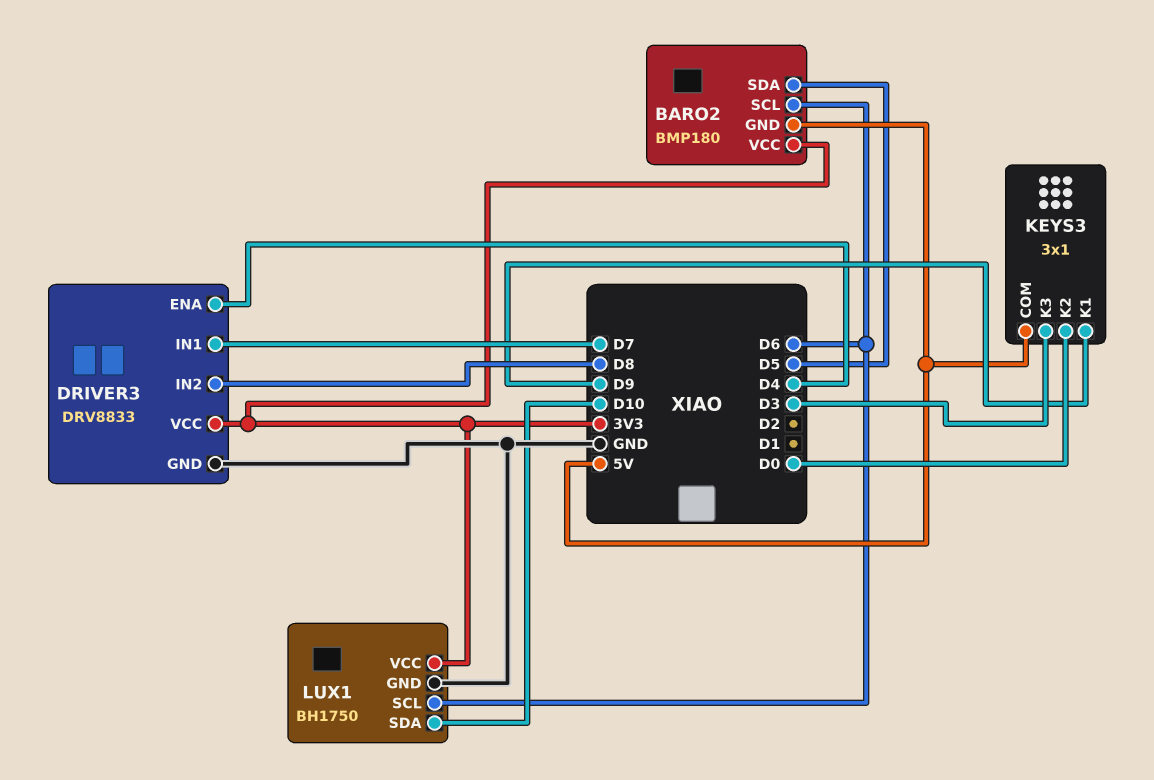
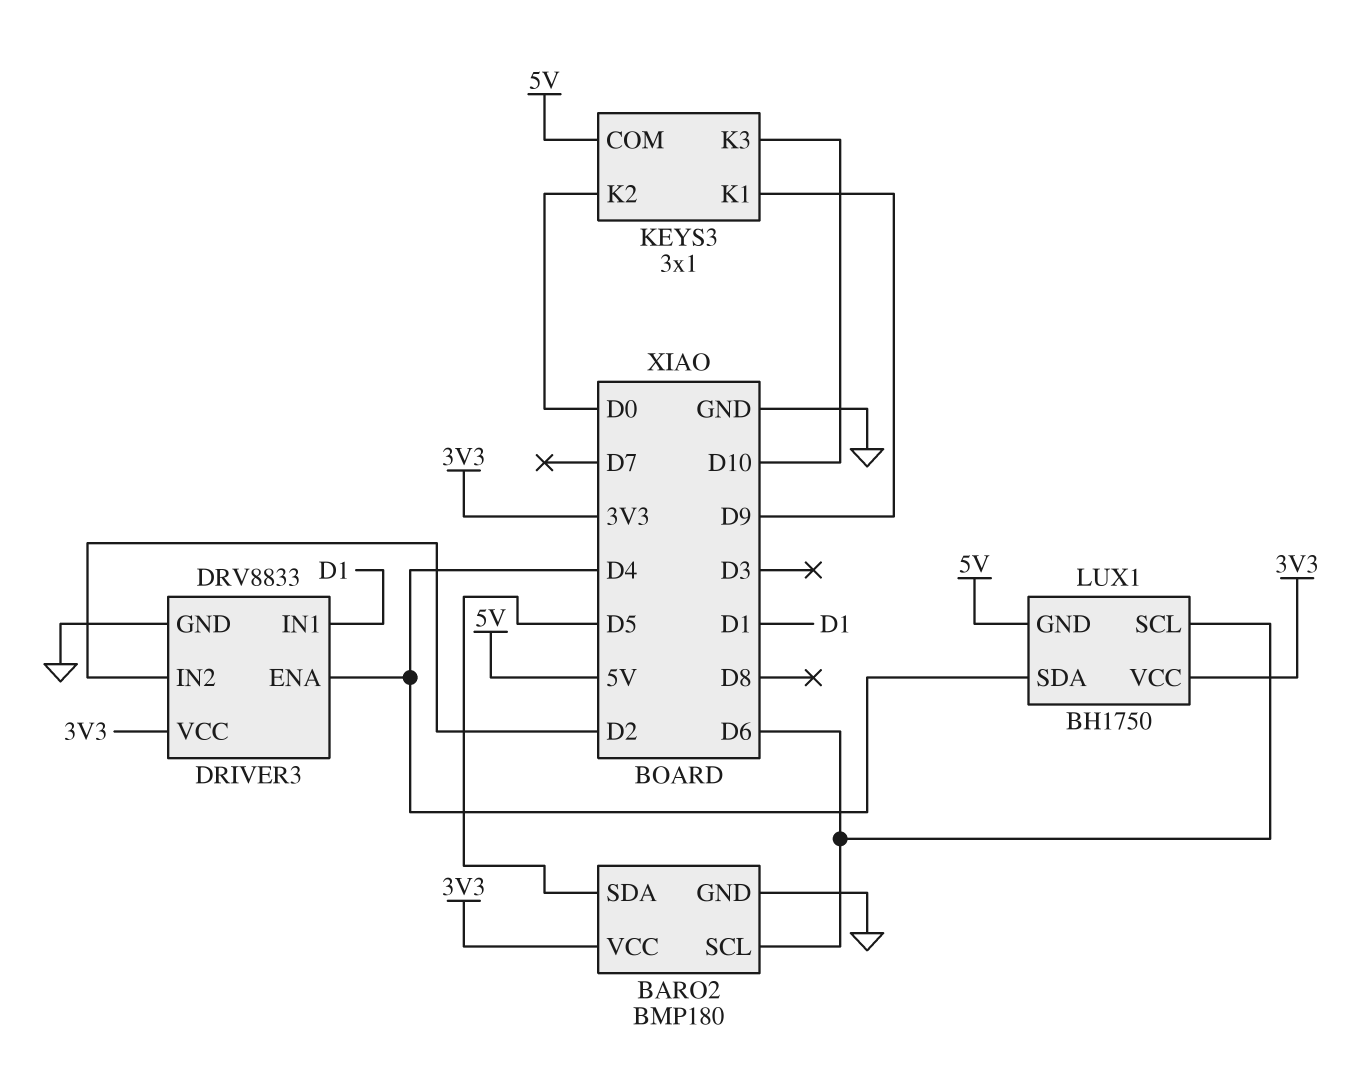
BARO2 pin GND: 5V -> GND
DRIVER3 pin IN1: D7 -> D1
DRIVER3 pin IN2: D8 -> D2
KEYS3 pin K3: D3 -> D10
LUX1 pin GND: GND -> 5V
LUX1 pin SDA: D10 -> D4

